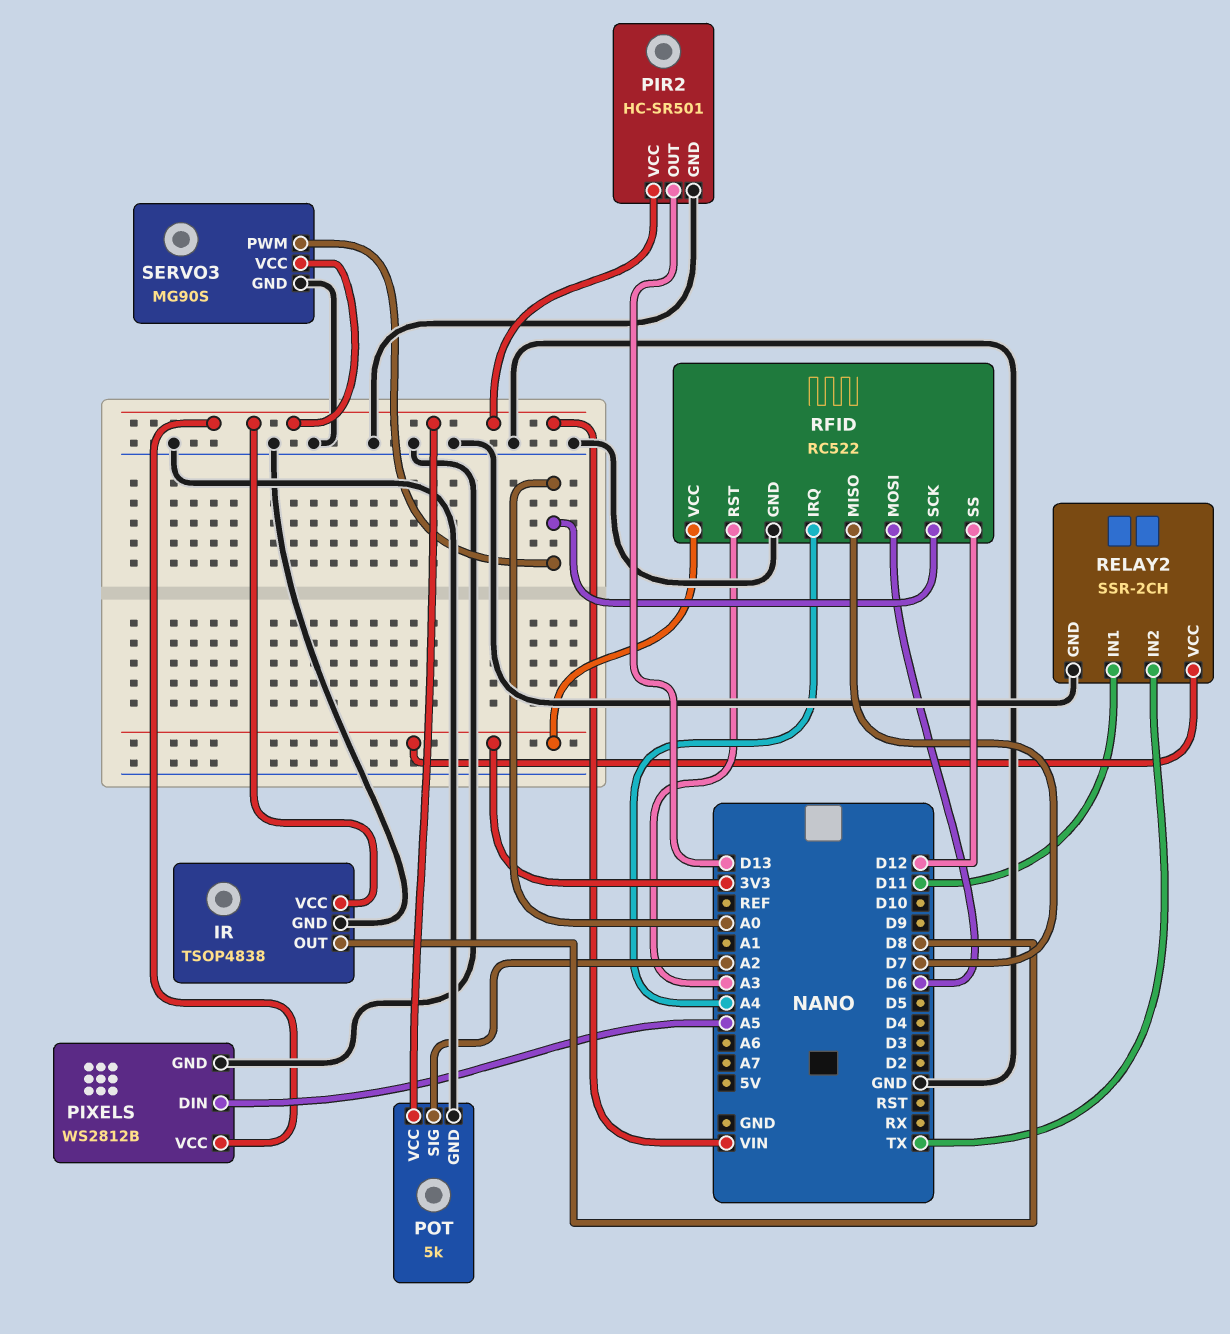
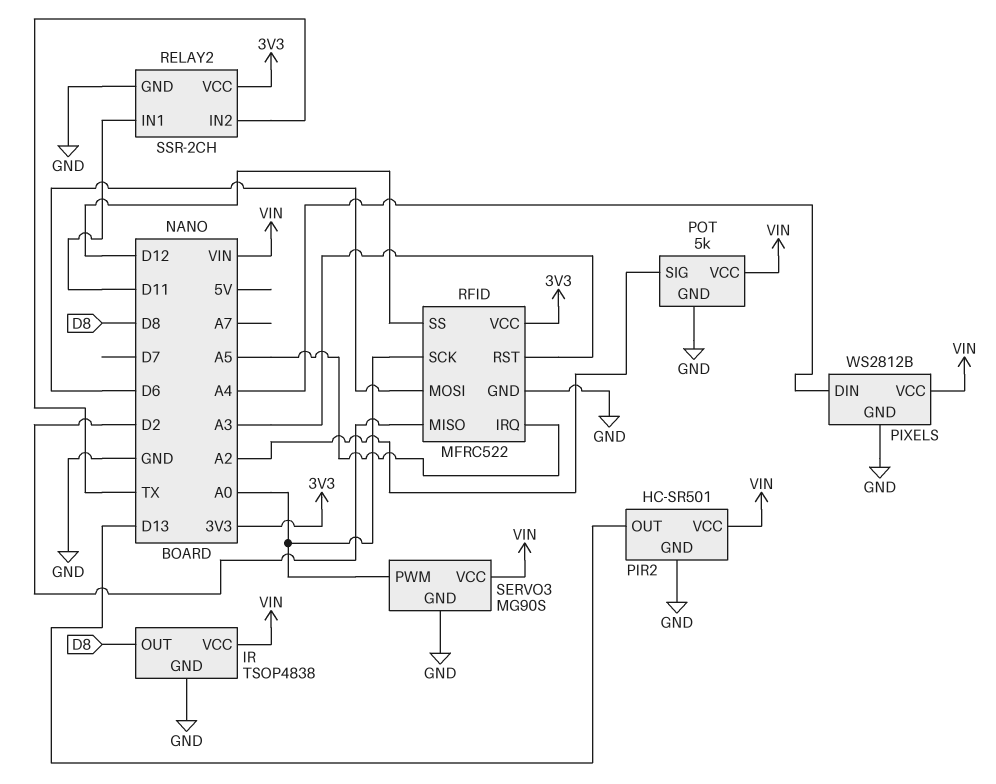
PIXELS pin DIN: A5 -> A4
RFID: RC522 -> MFRC522
RFID pin IRQ: A4 -> A5
RFID pin MISO: D7 -> D2

